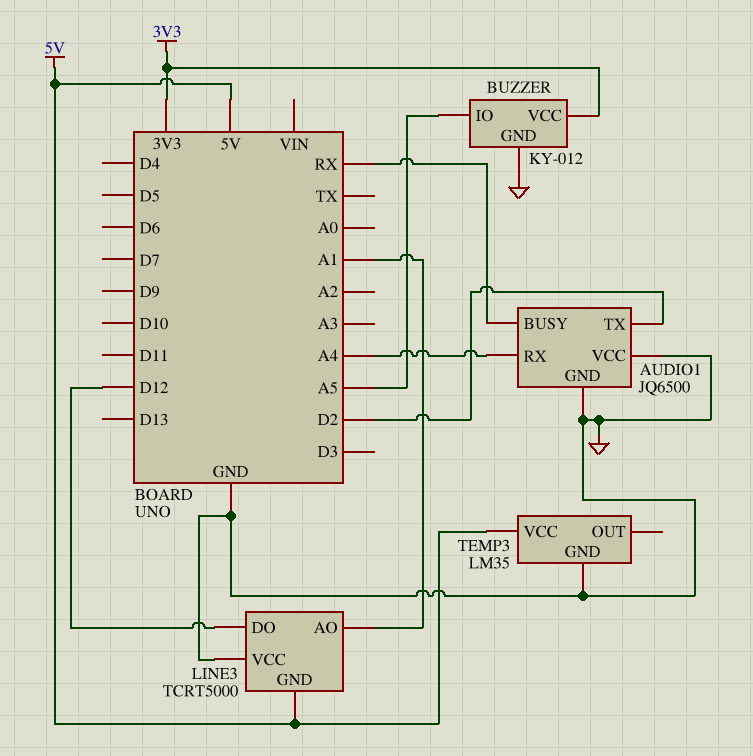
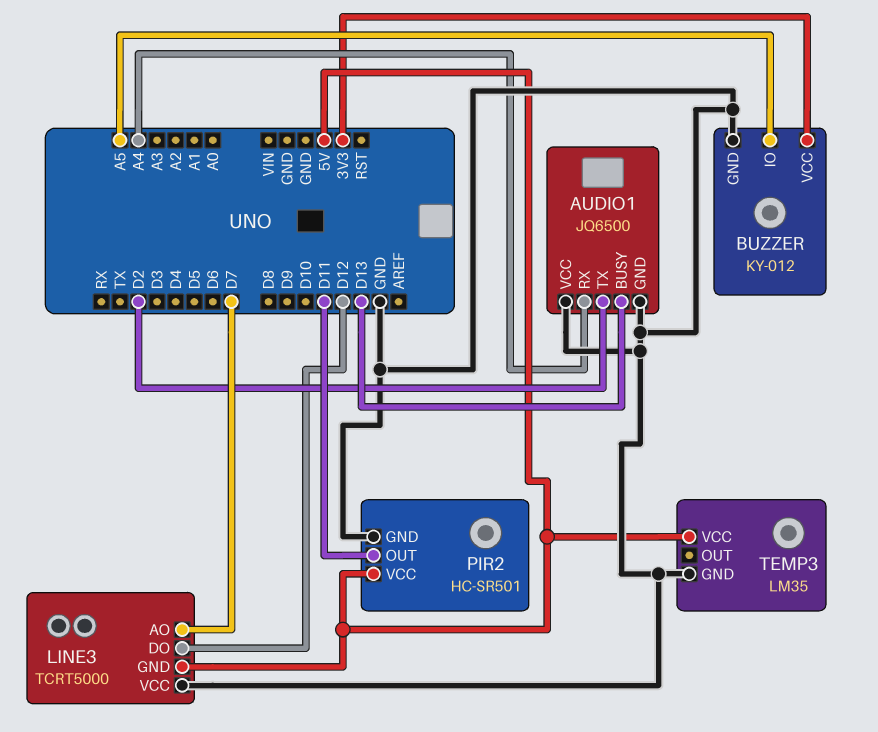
AUDIO1 pin BUSY: RX -> D13
LINE3 pin AO: A1 -> D7
PIR2: none -> HC-SR501
PIR2 pin GND: none -> GND
PIR2 pin OUT: none -> D11
PIR2 pin VCC: none -> 5V

